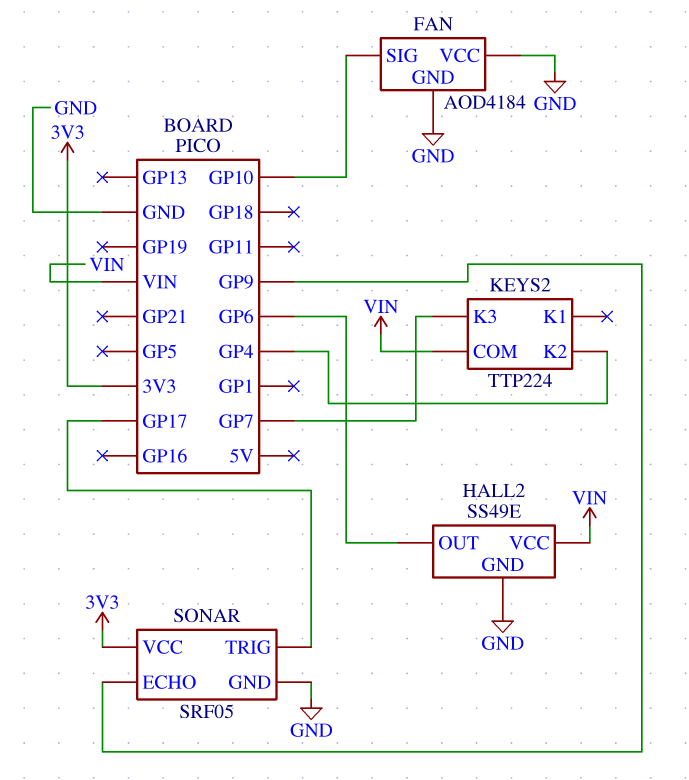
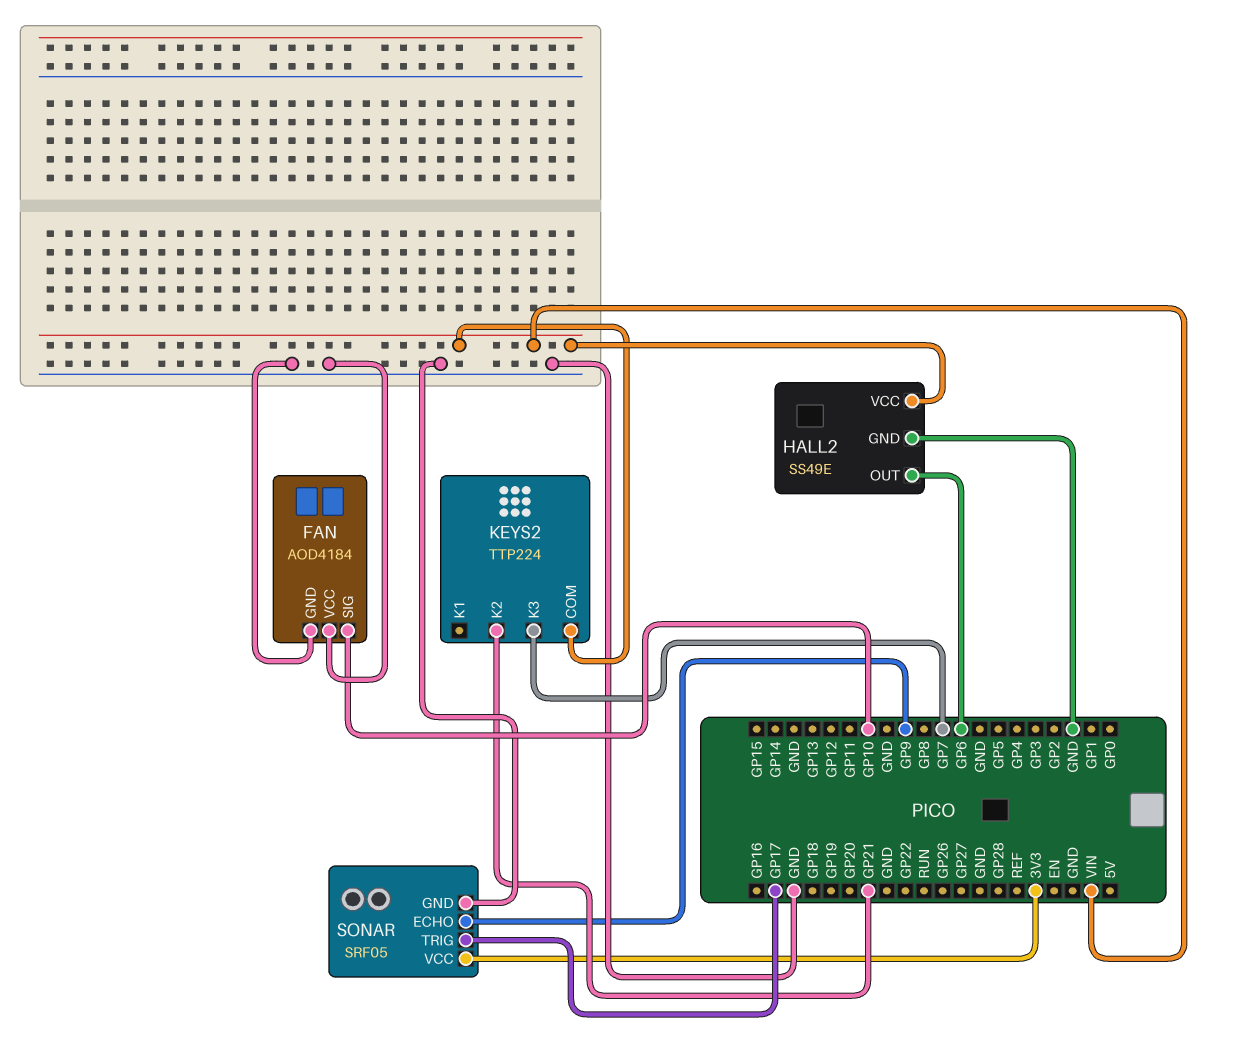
KEYS2 pin K2: GP4 -> GP21

